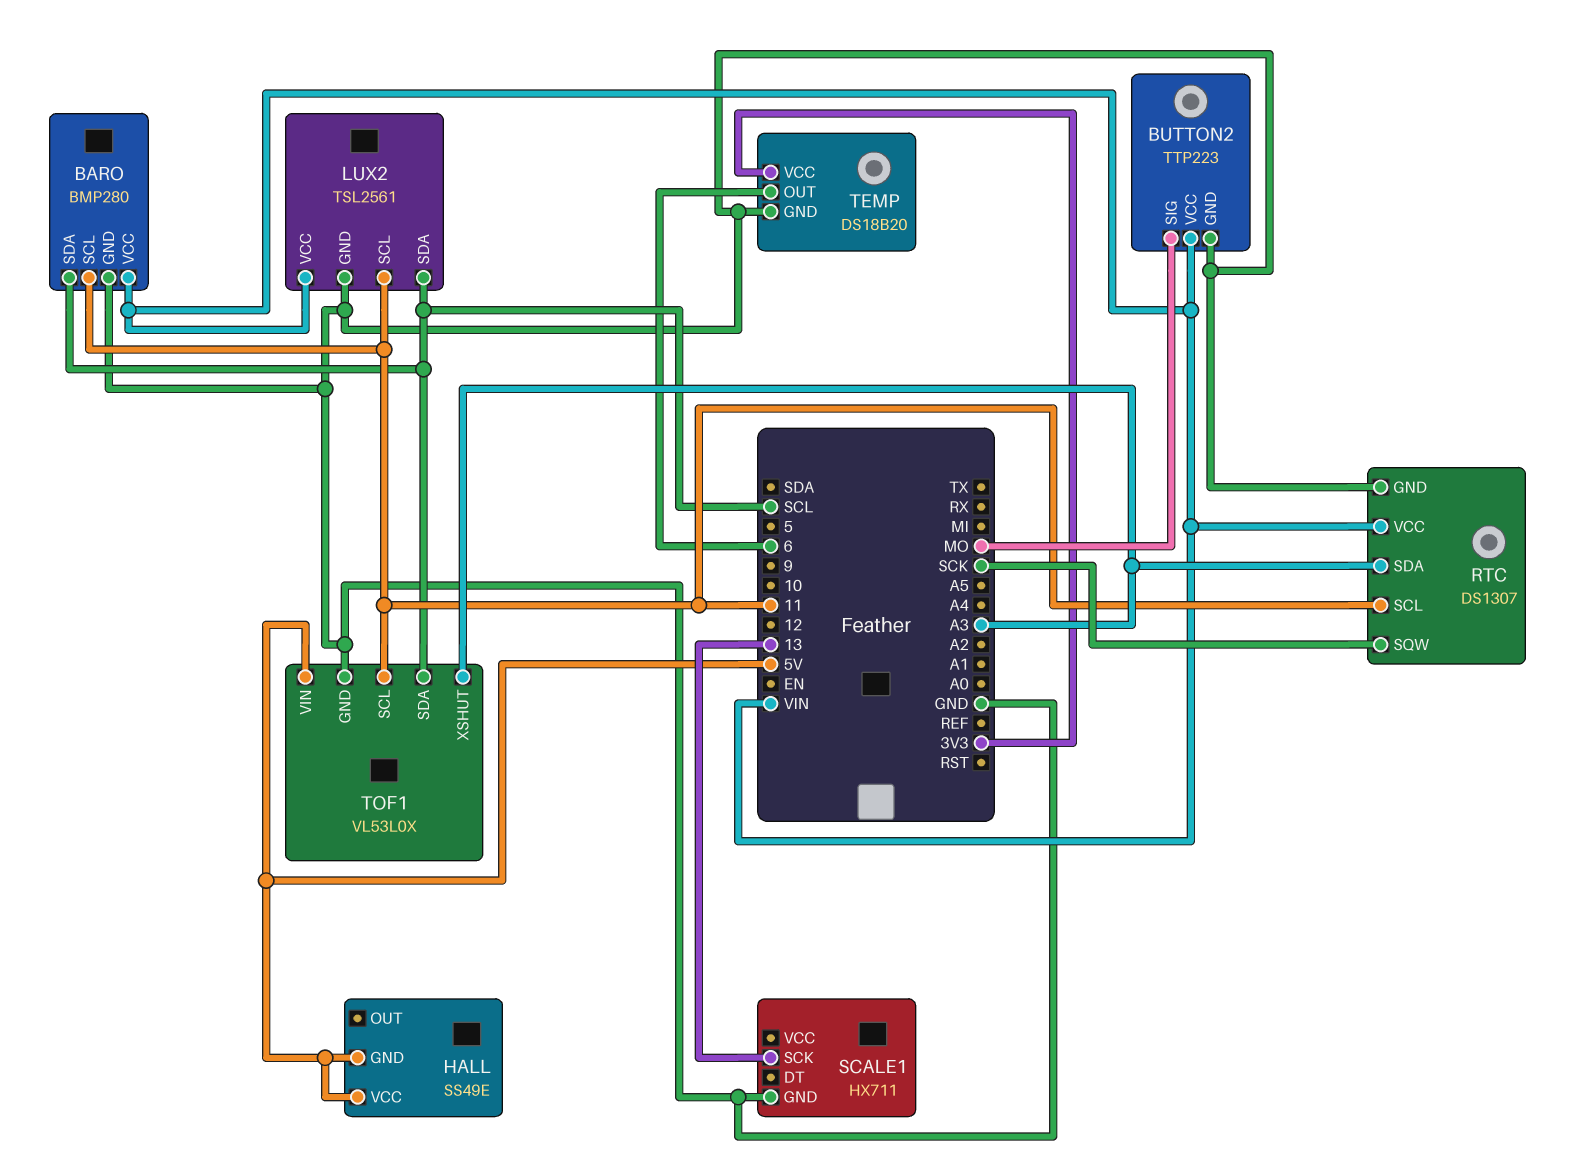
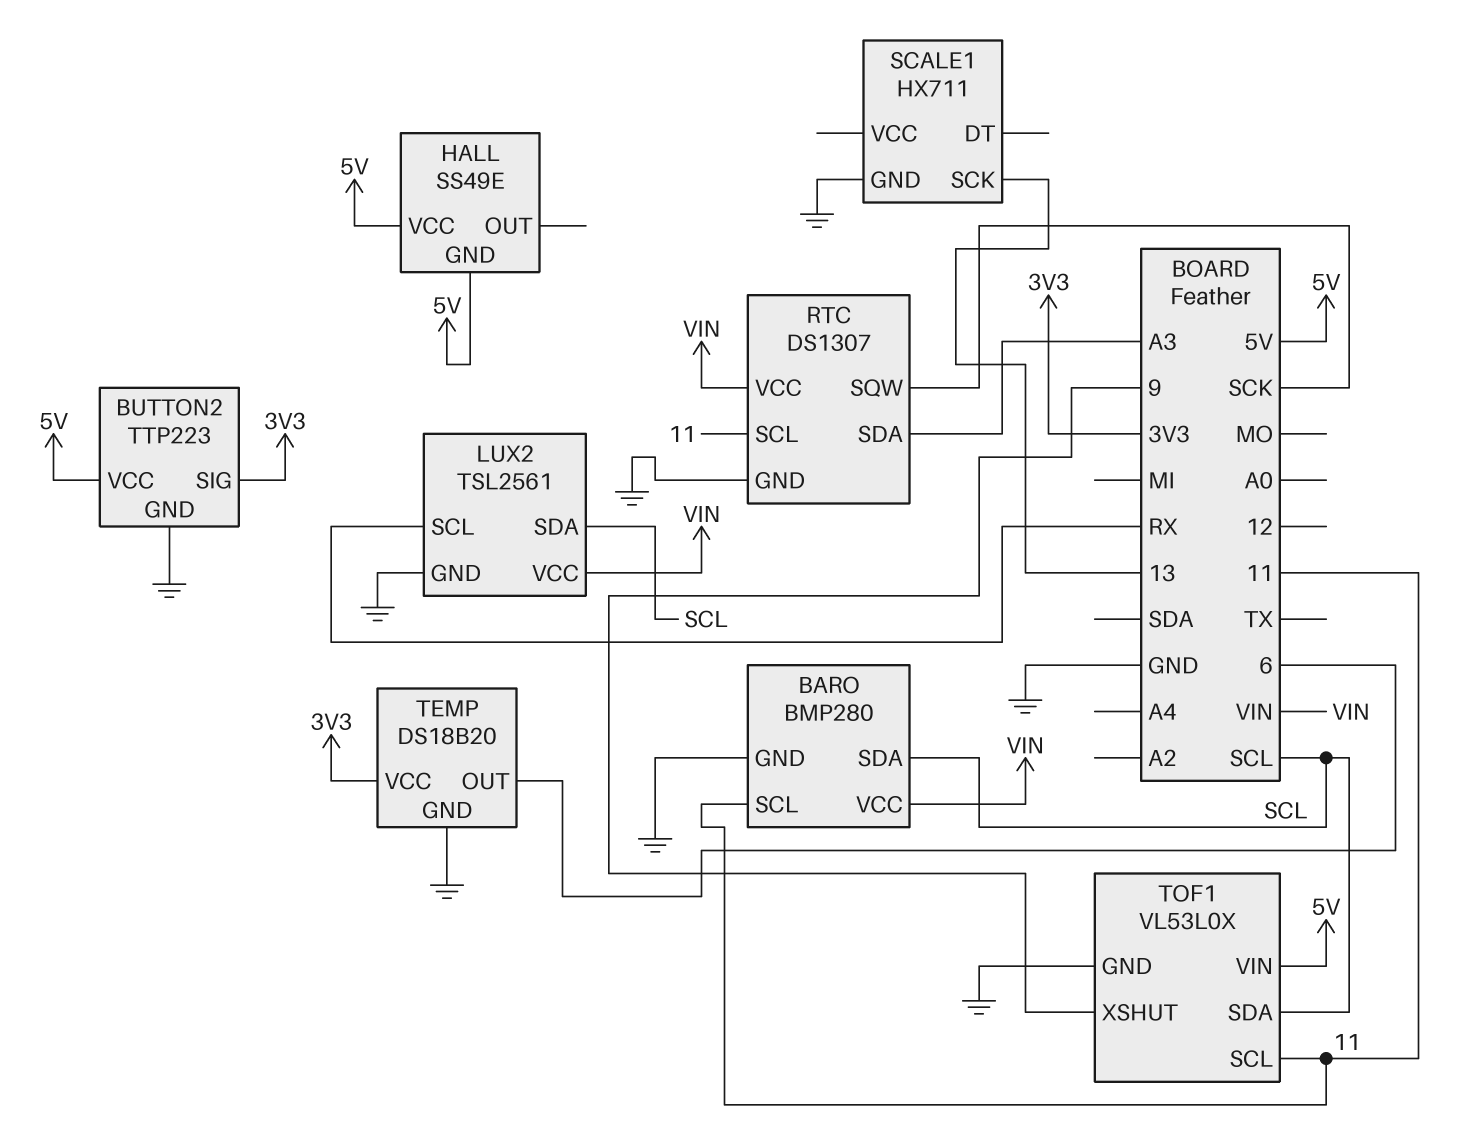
BUTTON2 pin SIG: MO -> 3V3
BUTTON2 pin VCC: VIN -> 5V
LUX2 pin SCL: 11 -> RX
TOF1 pin XSHUT: A3 -> 9

